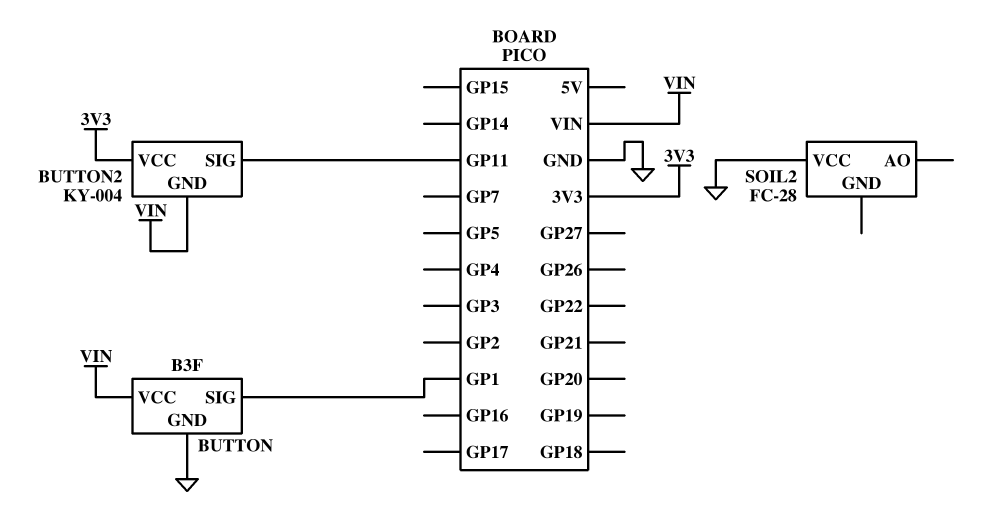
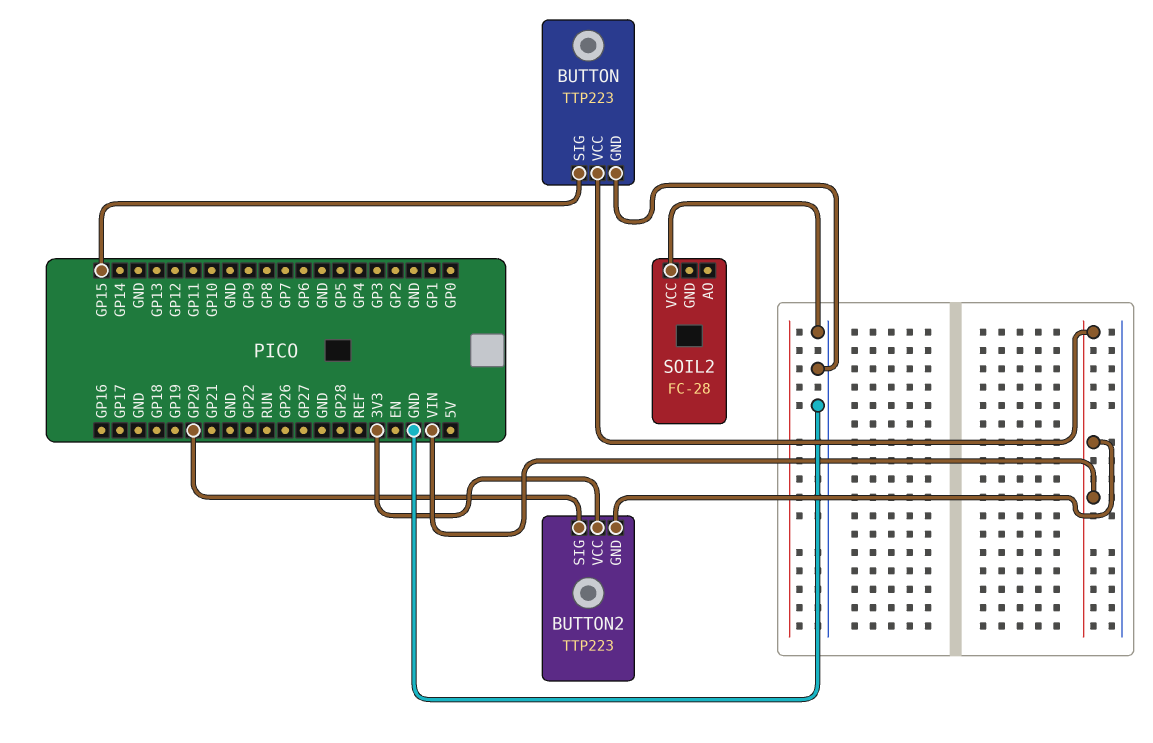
BUTTON: B3F -> TTP223
BUTTON pin SIG: GP1 -> GP15
BUTTON2: KY-004 -> TTP223
BUTTON2 pin SIG: GP11 -> GP20

